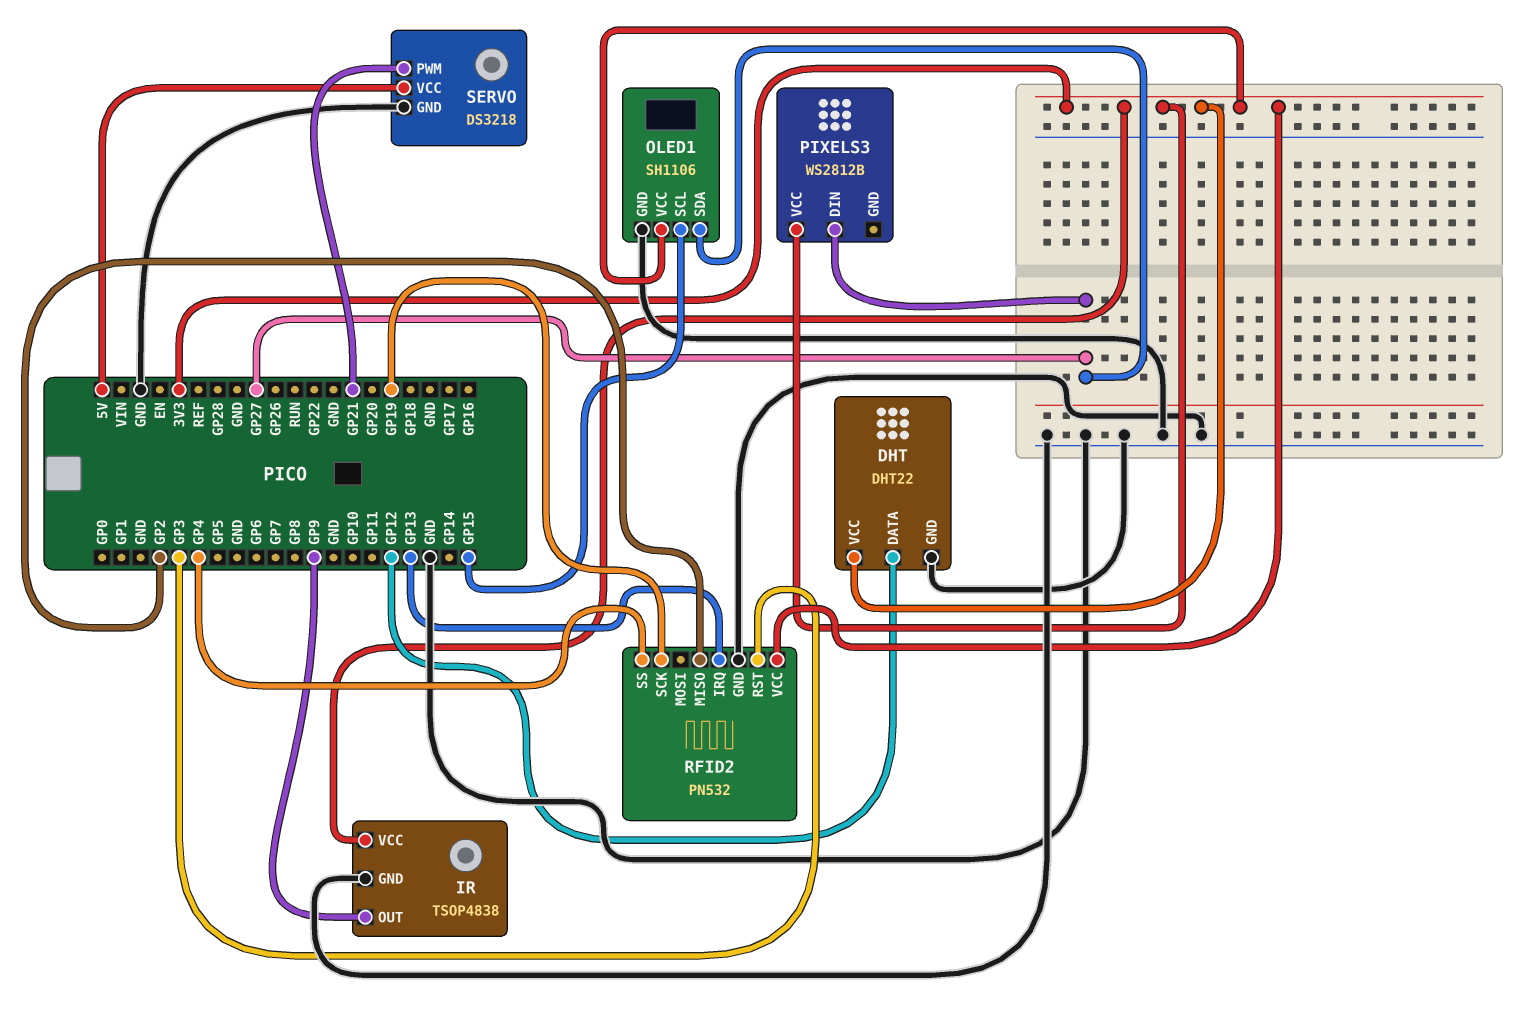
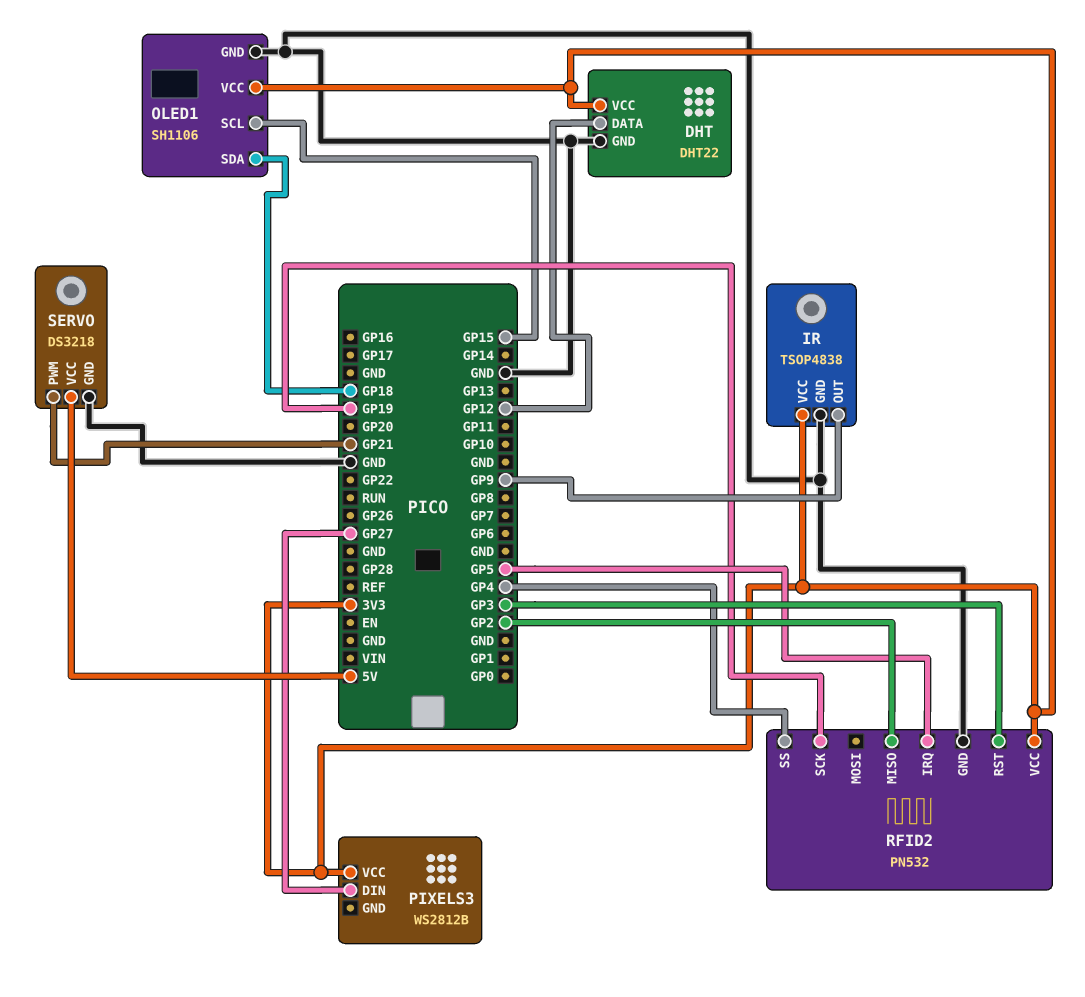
OLED1 pin SDA: GP27 -> GP18
RFID2 pin IRQ: GP13 -> GP5

